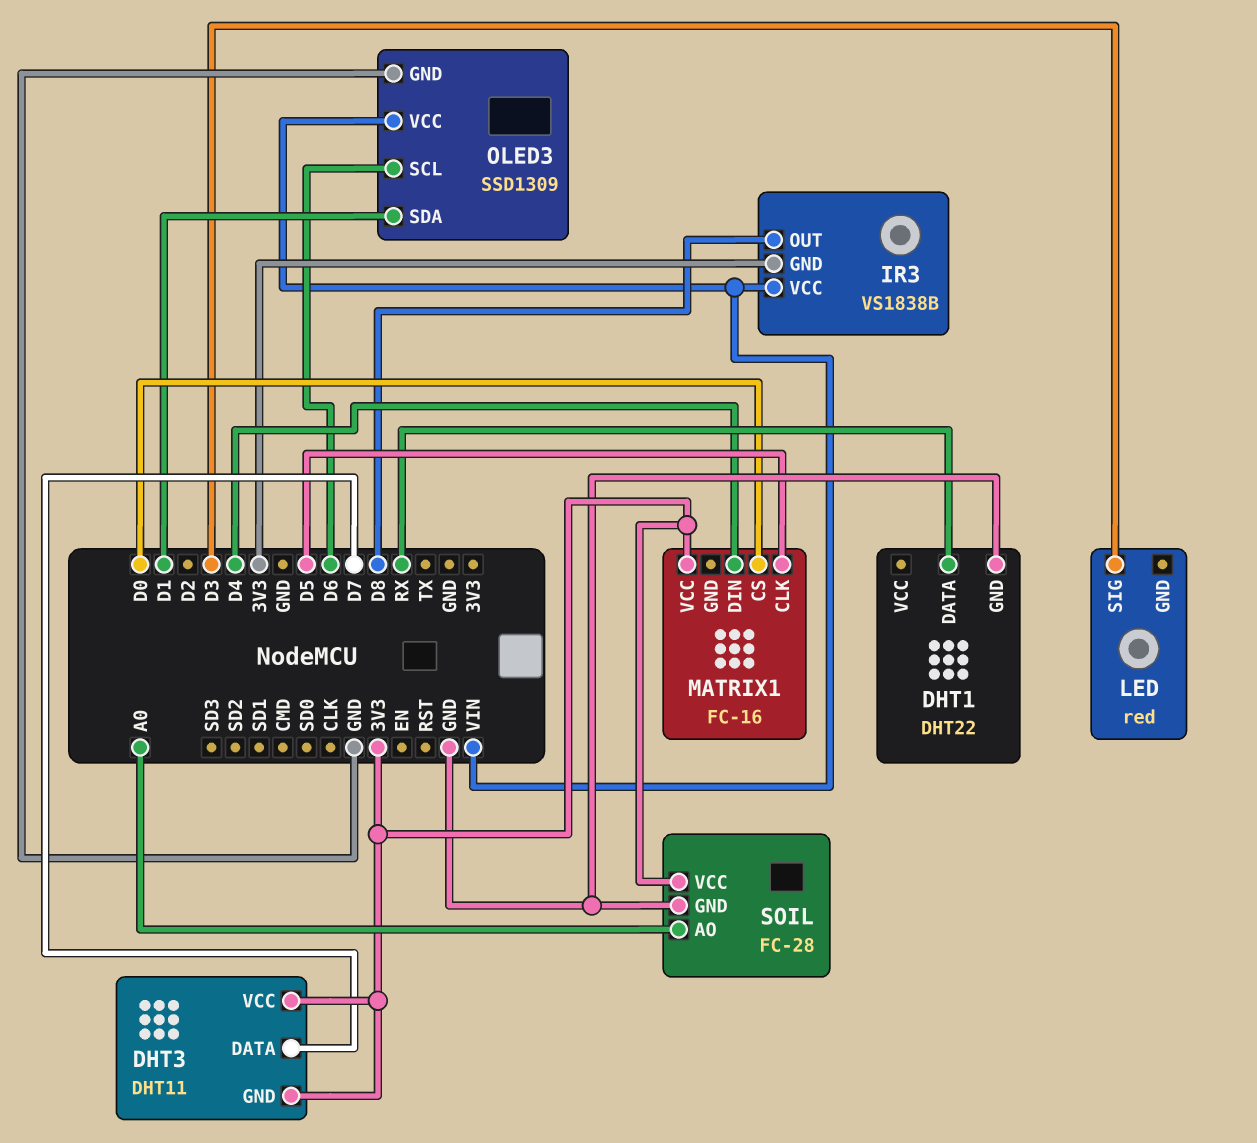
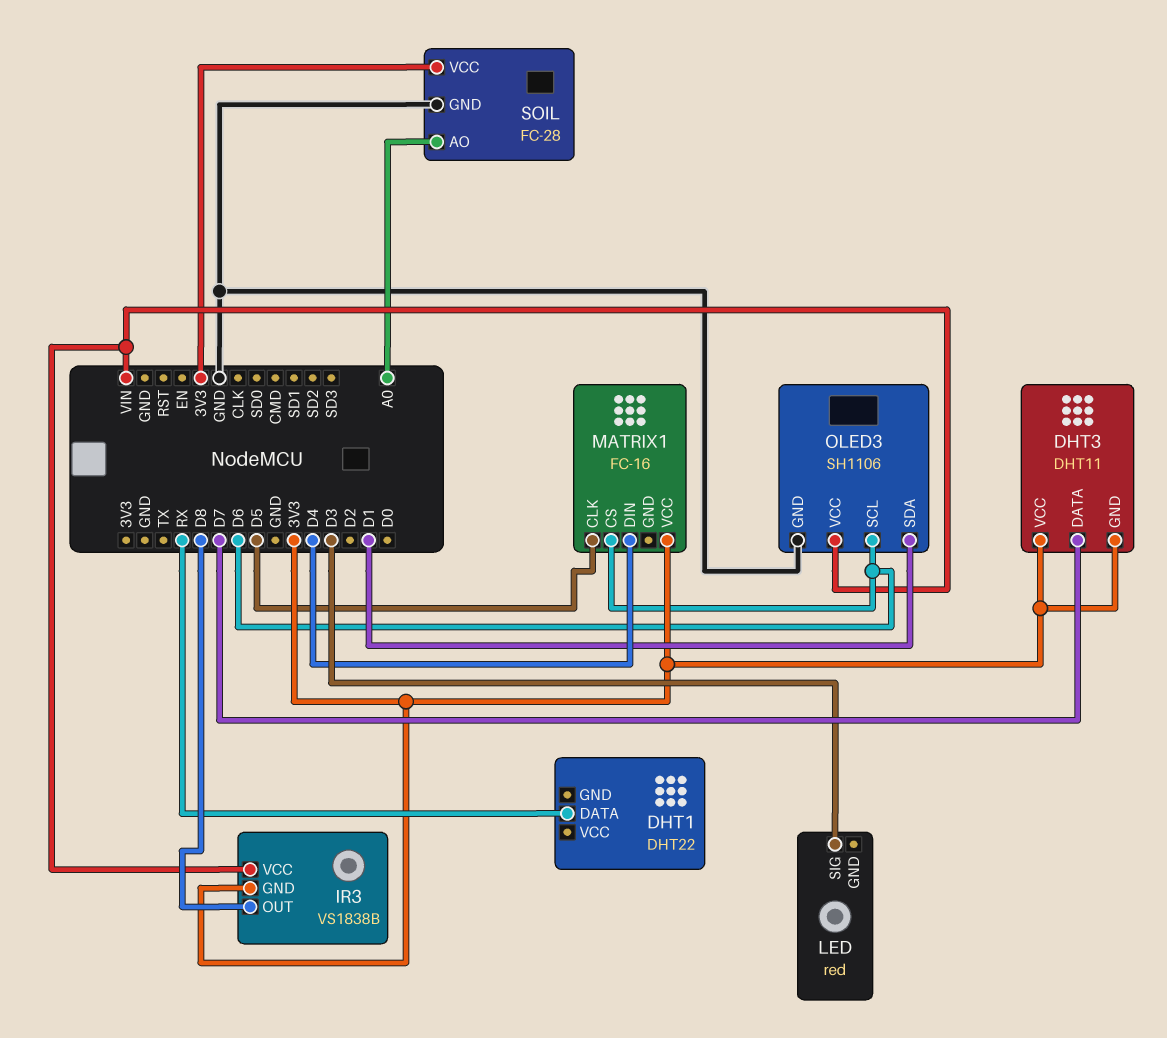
DHT1 pin GND: GND -> none
MATRIX1 pin CS: D0 -> D6
OLED3: SSD1309 -> SH1106

